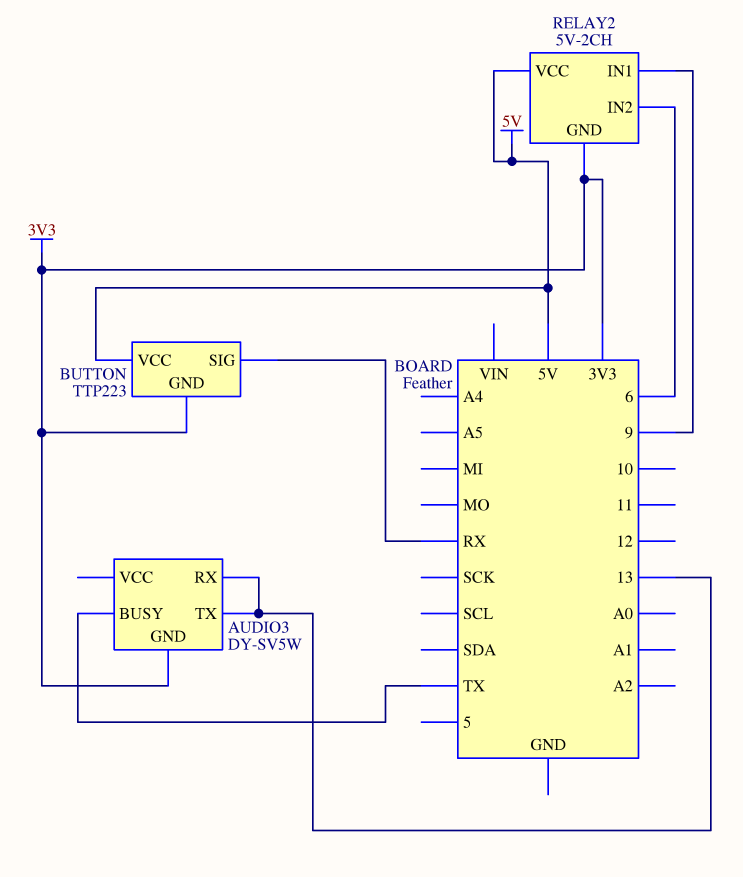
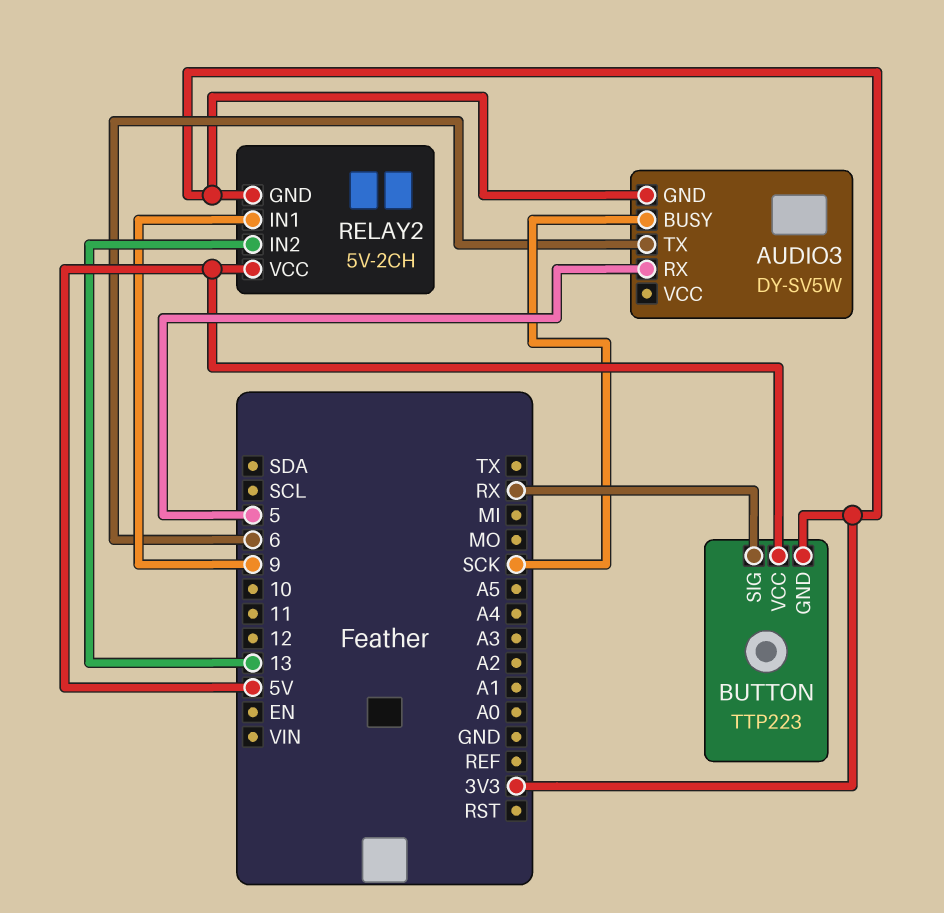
AUDIO3 pin BUSY: TX -> SCK
AUDIO3 pin RX: 13 -> 5
AUDIO3 pin TX: 13 -> 6
RELAY2 pin IN2: 6 -> 13

